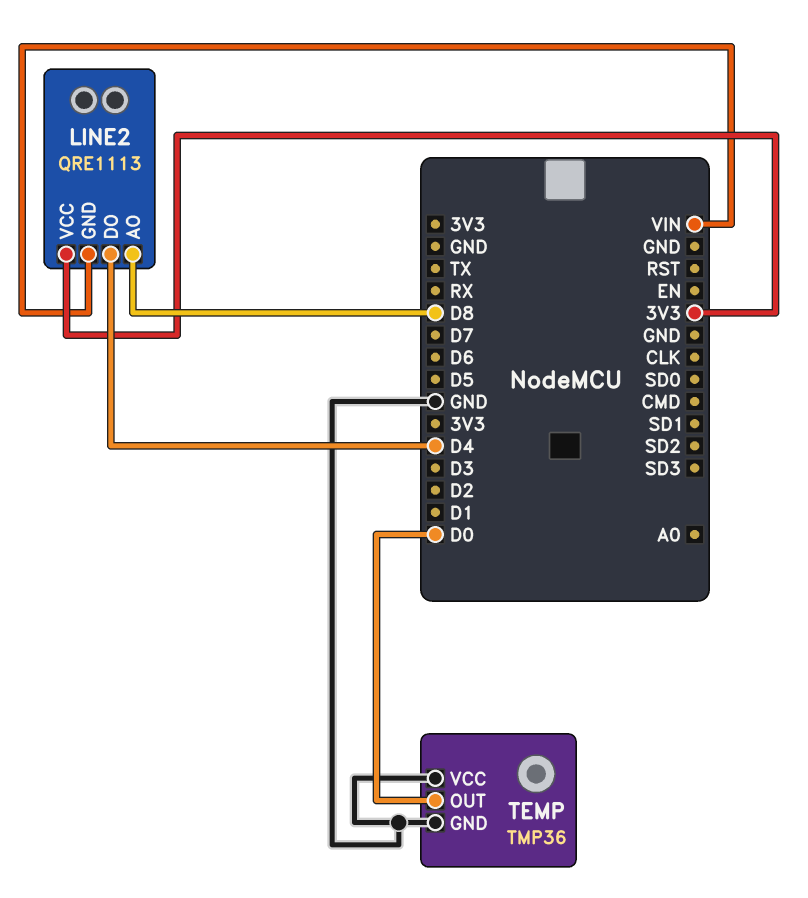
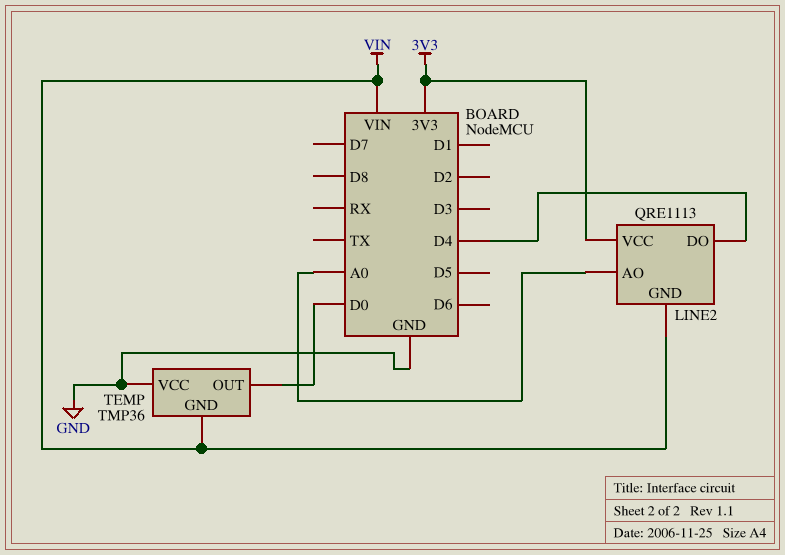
LINE2 pin AO: D8 -> A0
TEMP pin GND: GND -> VIN

